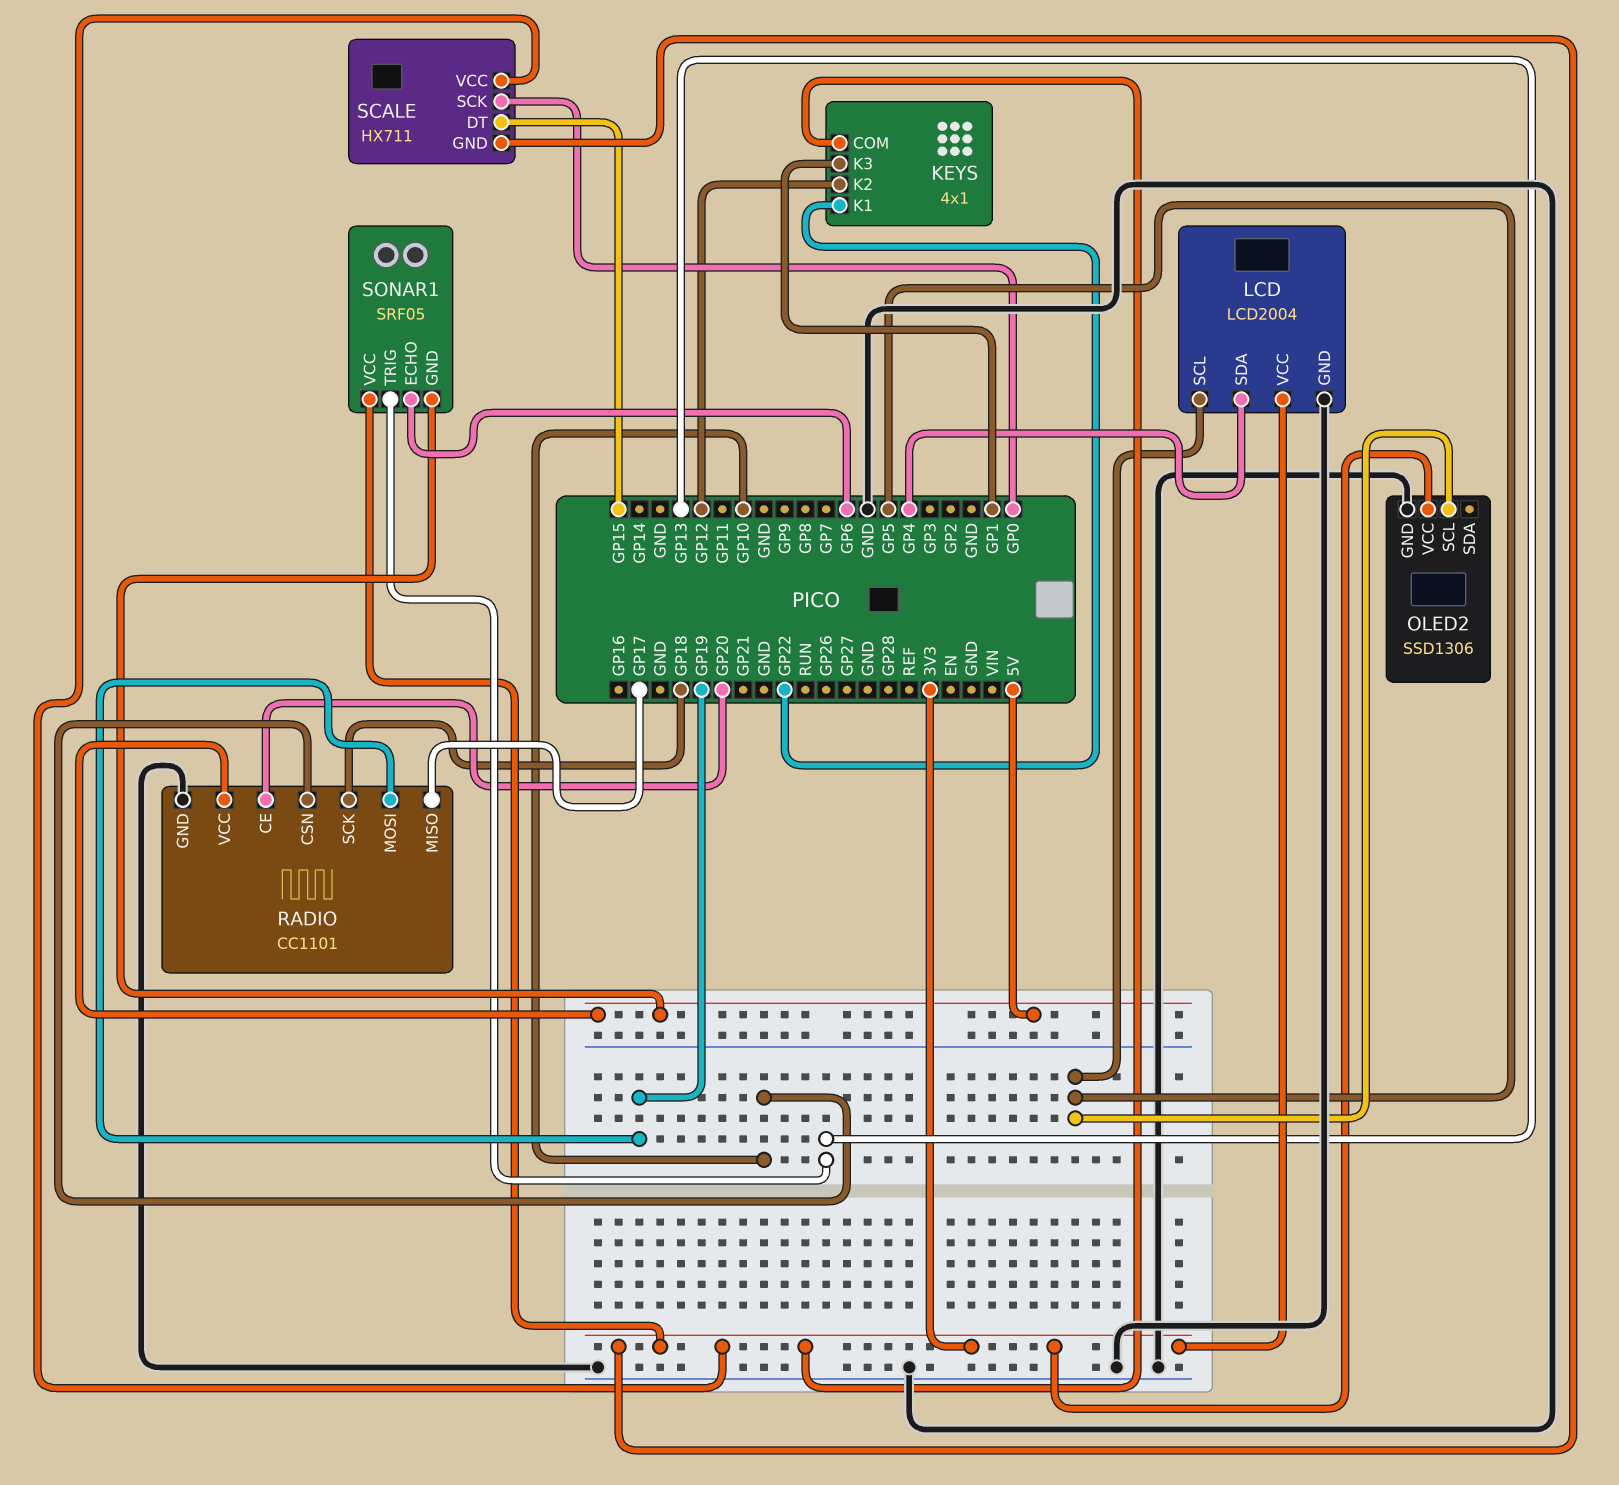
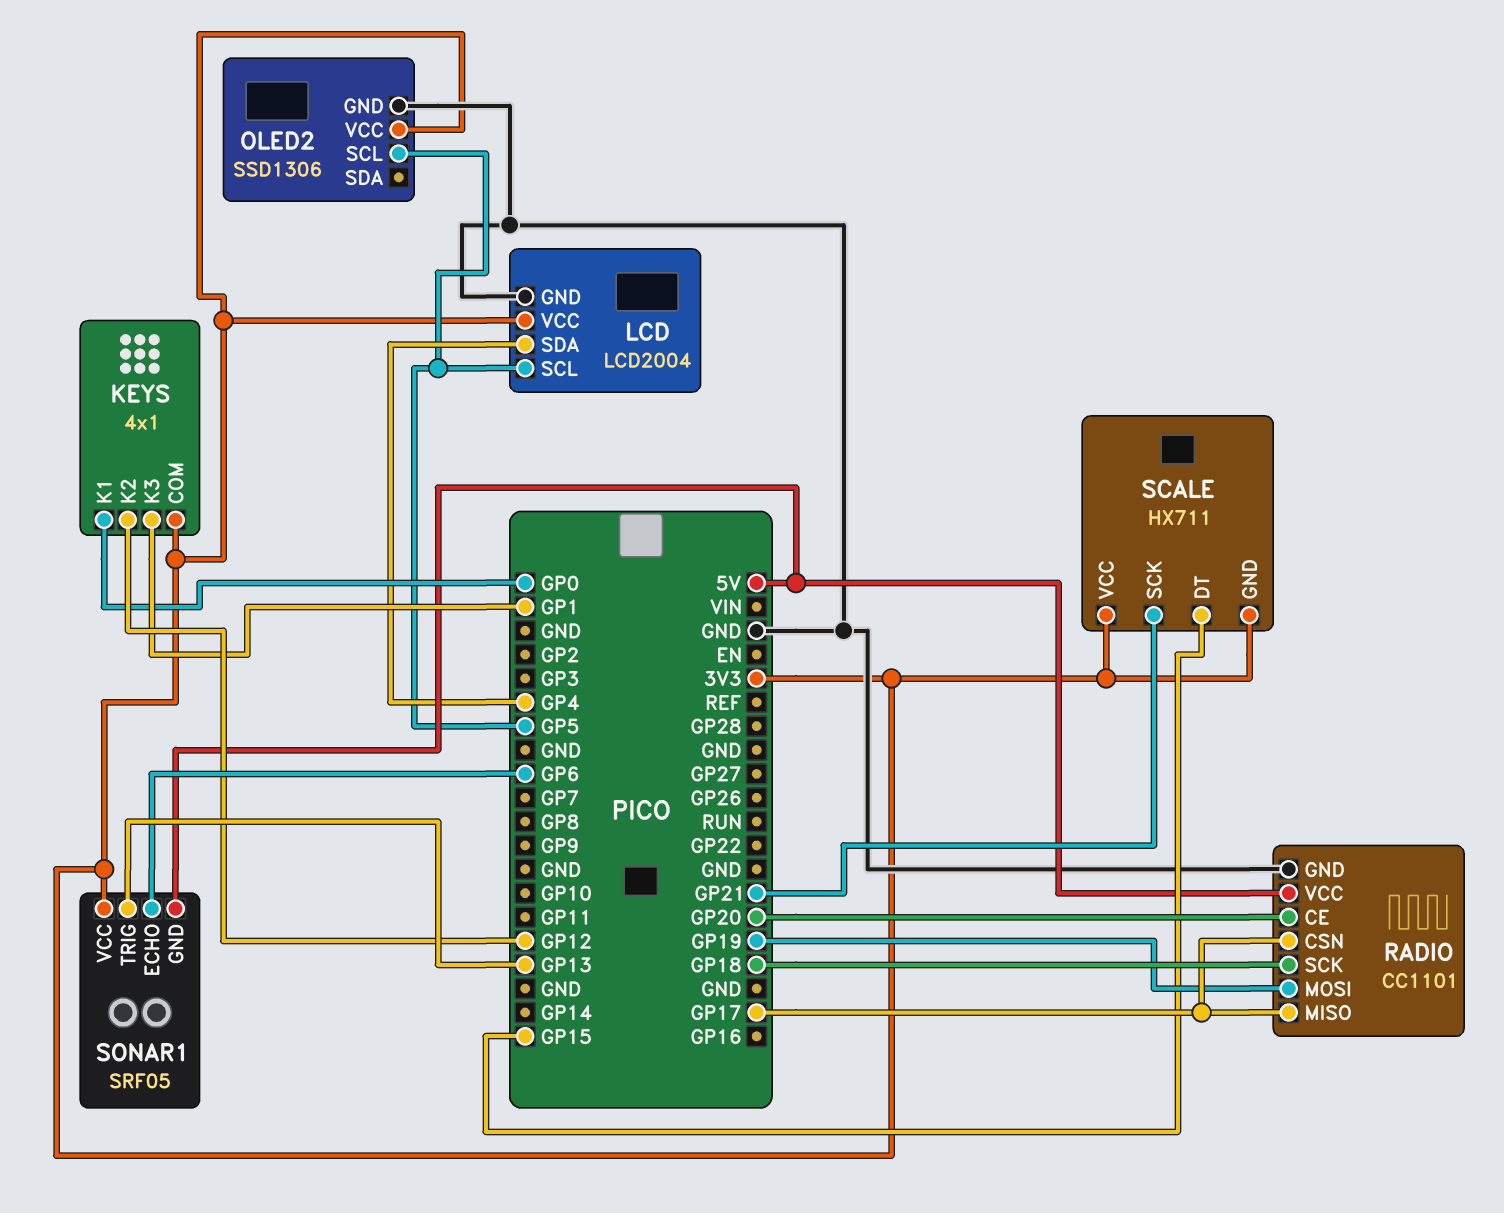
KEYS pin K1: GP22 -> GP0
RADIO pin CSN: GP10 -> GP17
SCALE pin SCK: GP0 -> GP21

